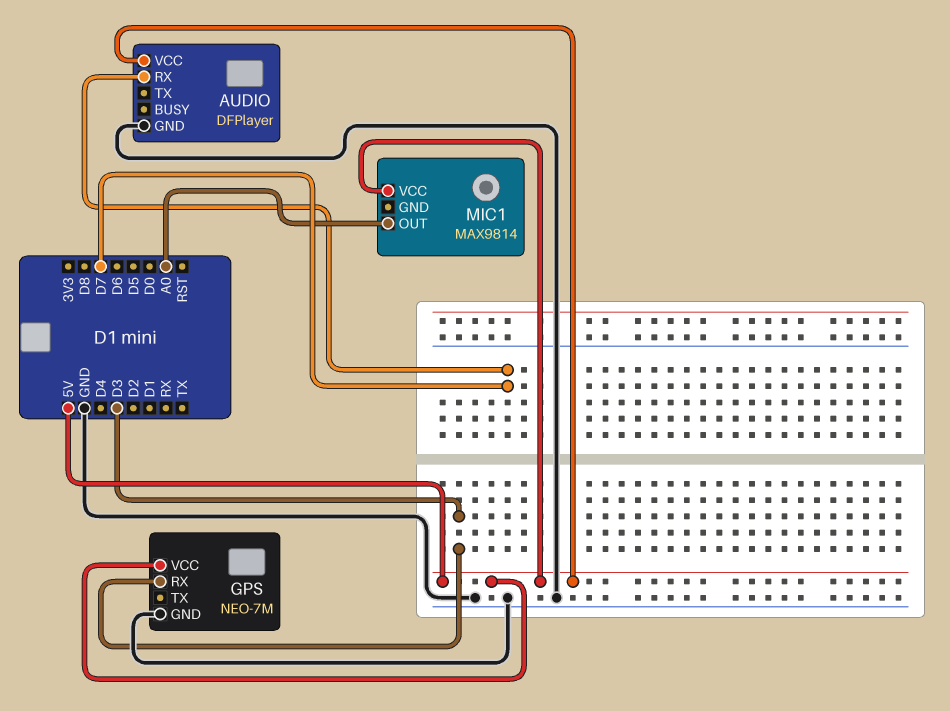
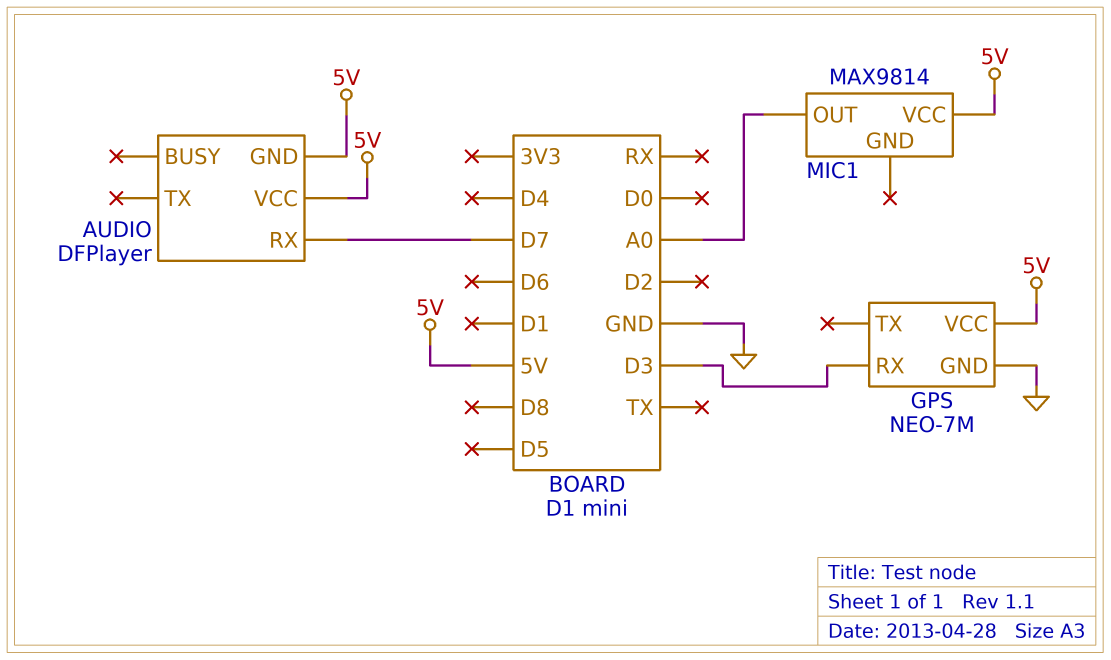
AUDIO pin GND: GND -> 5V

